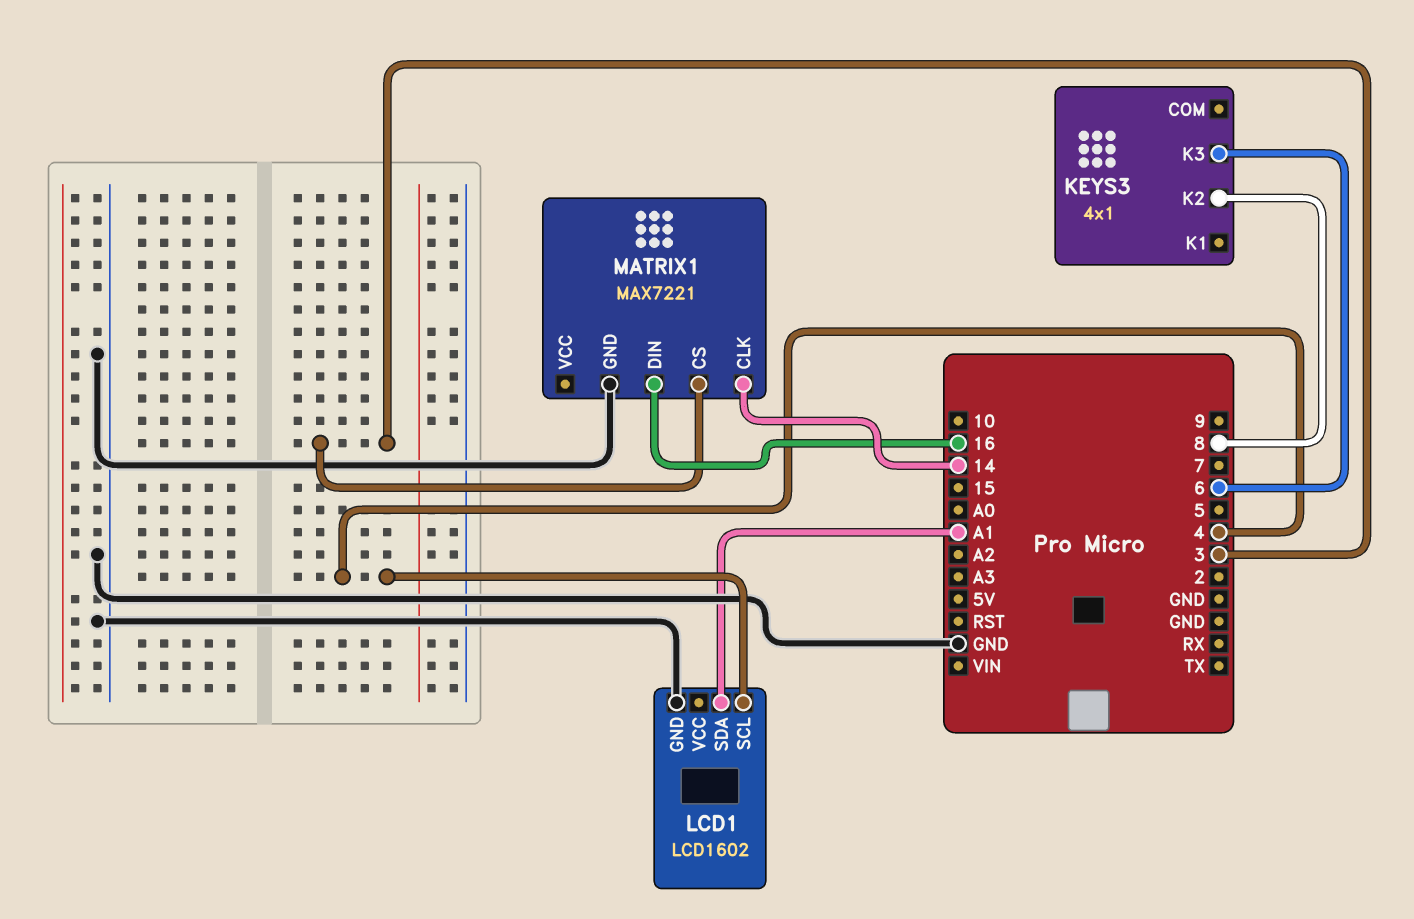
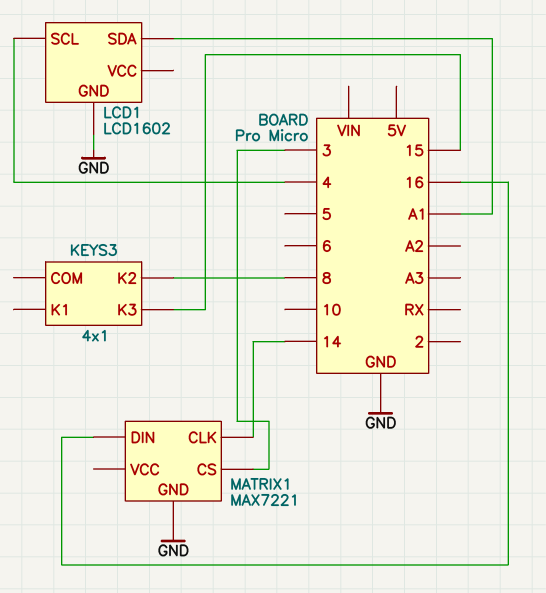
KEYS3 pin K3: 6 -> 15

